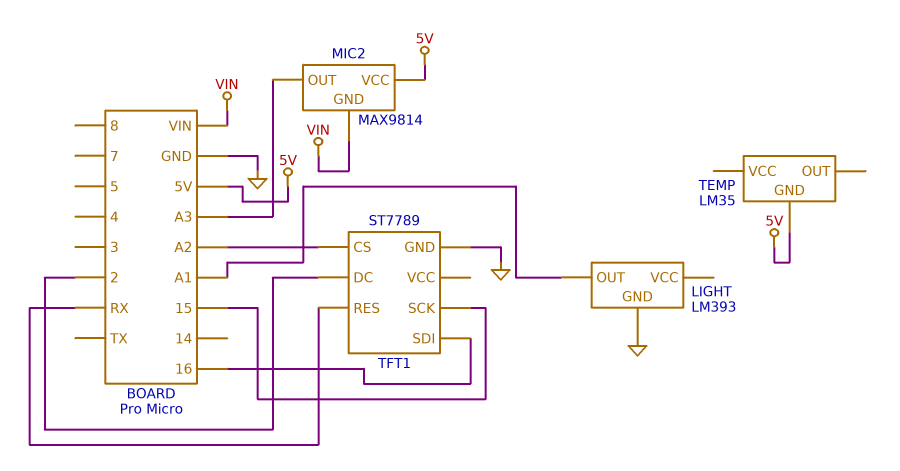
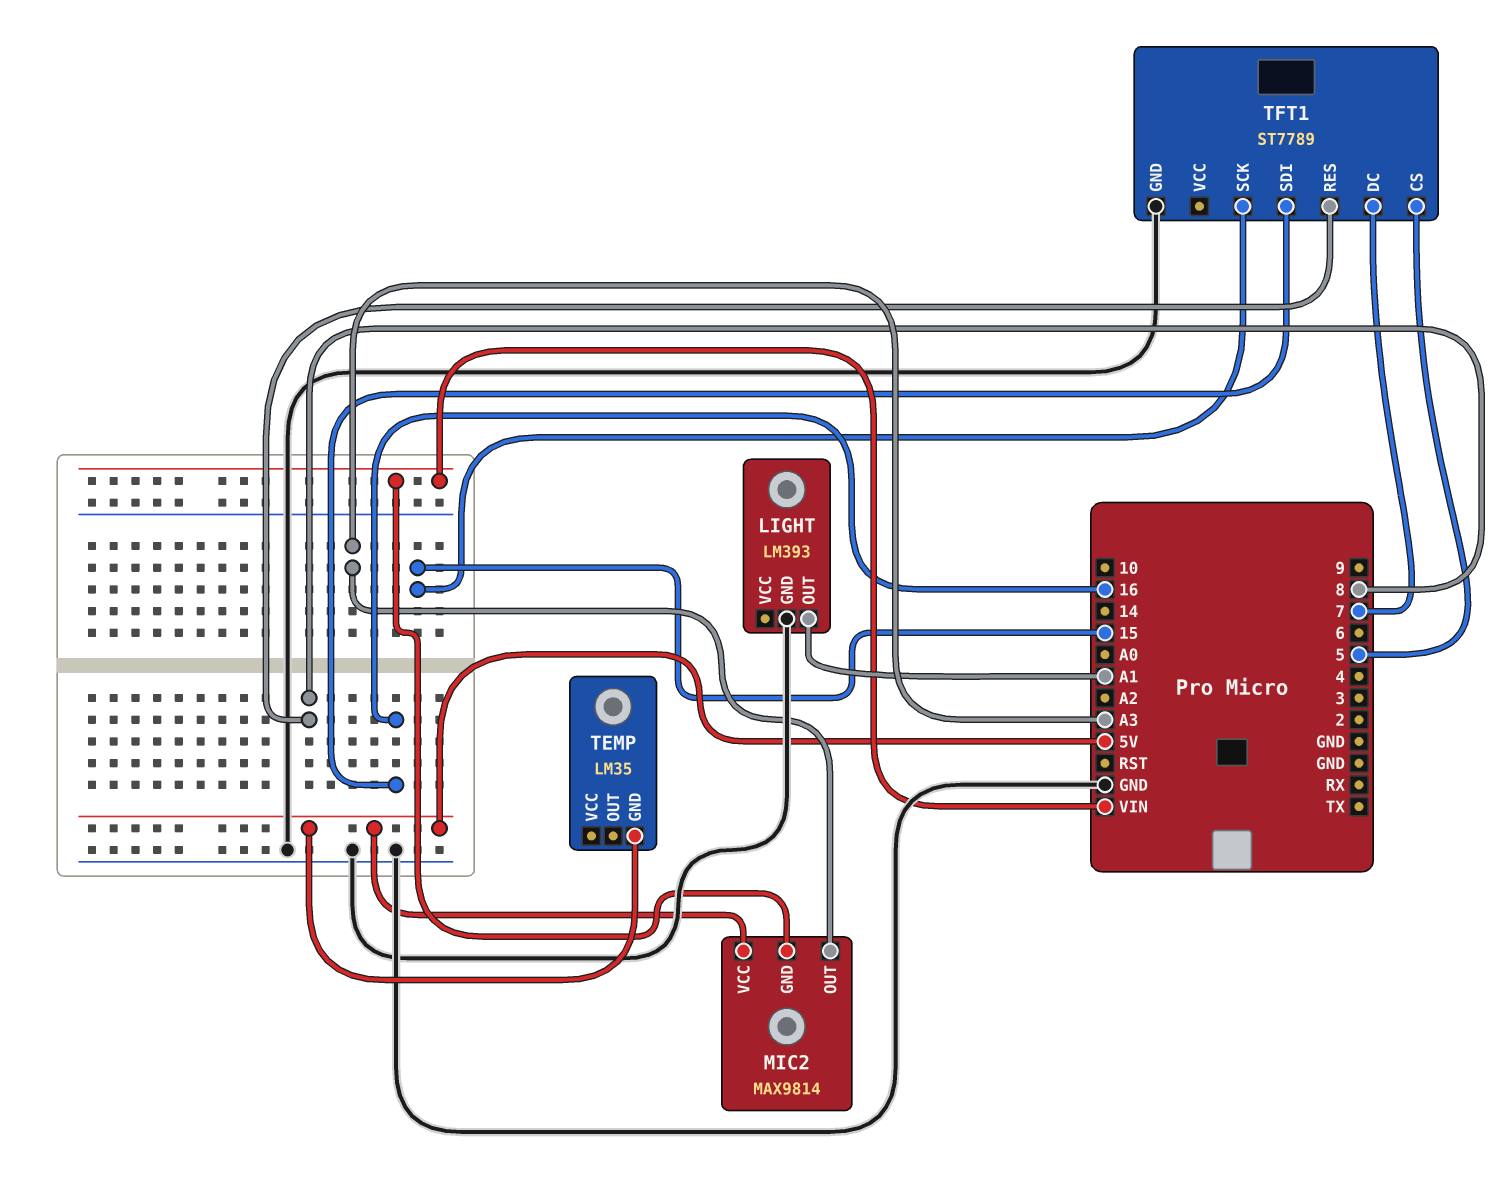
TFT1 pin CS: A2 -> 5
TFT1 pin DC: 2 -> 7
TFT1 pin RES: RX -> 8

